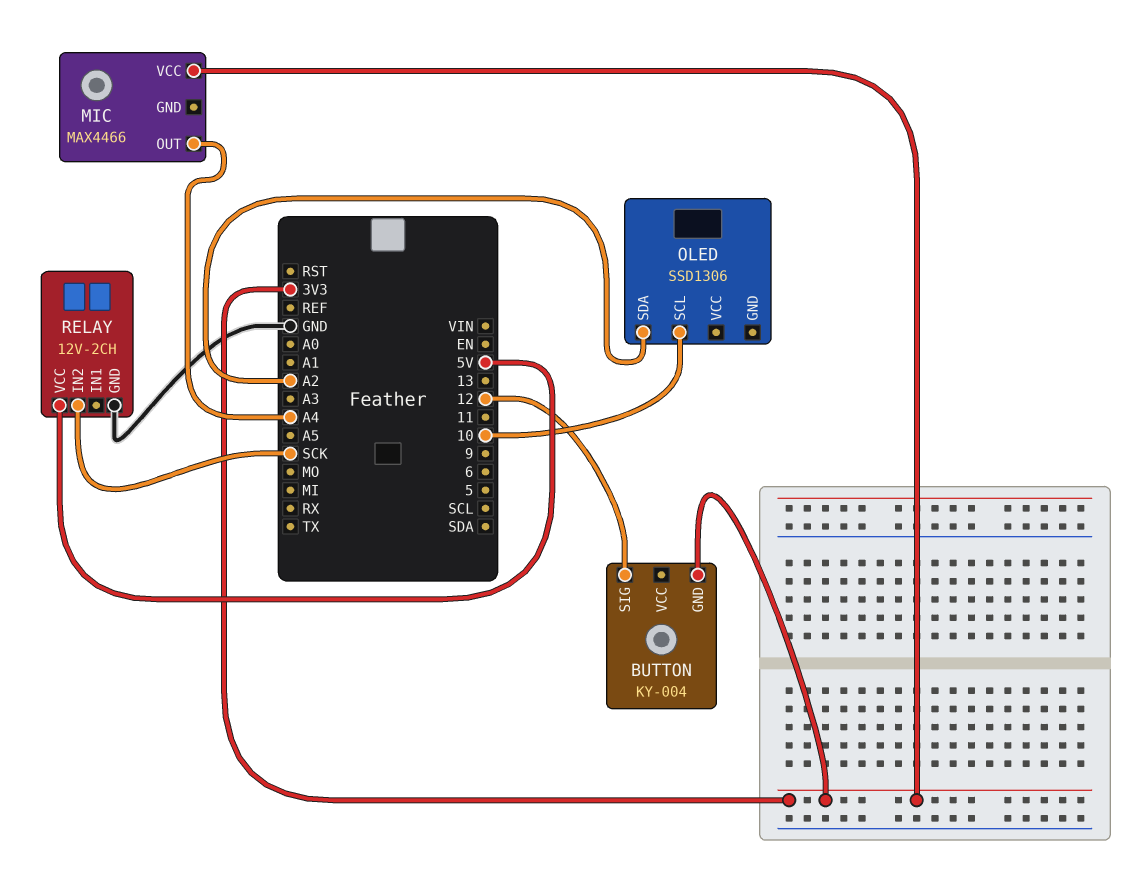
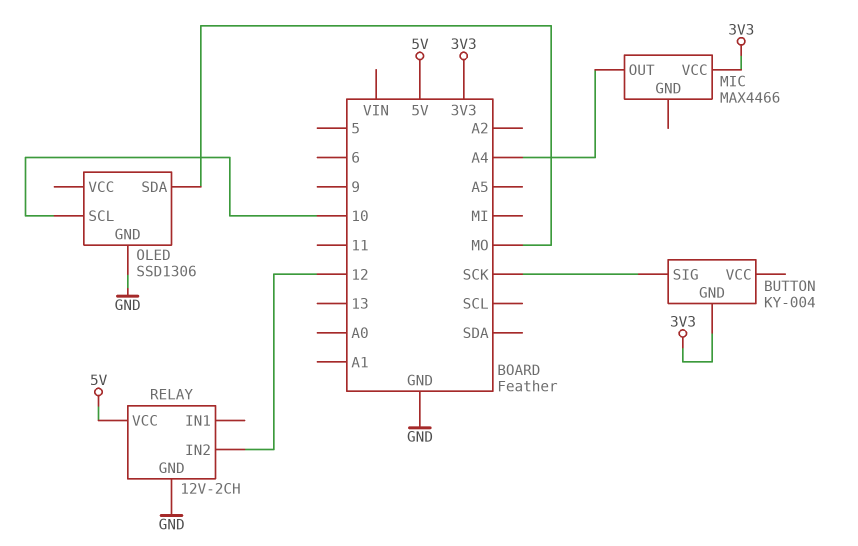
BUTTON pin SIG: 12 -> SCK
OLED pin GND: none -> GND
OLED pin SDA: A2 -> MO
RELAY pin IN2: SCK -> 12

